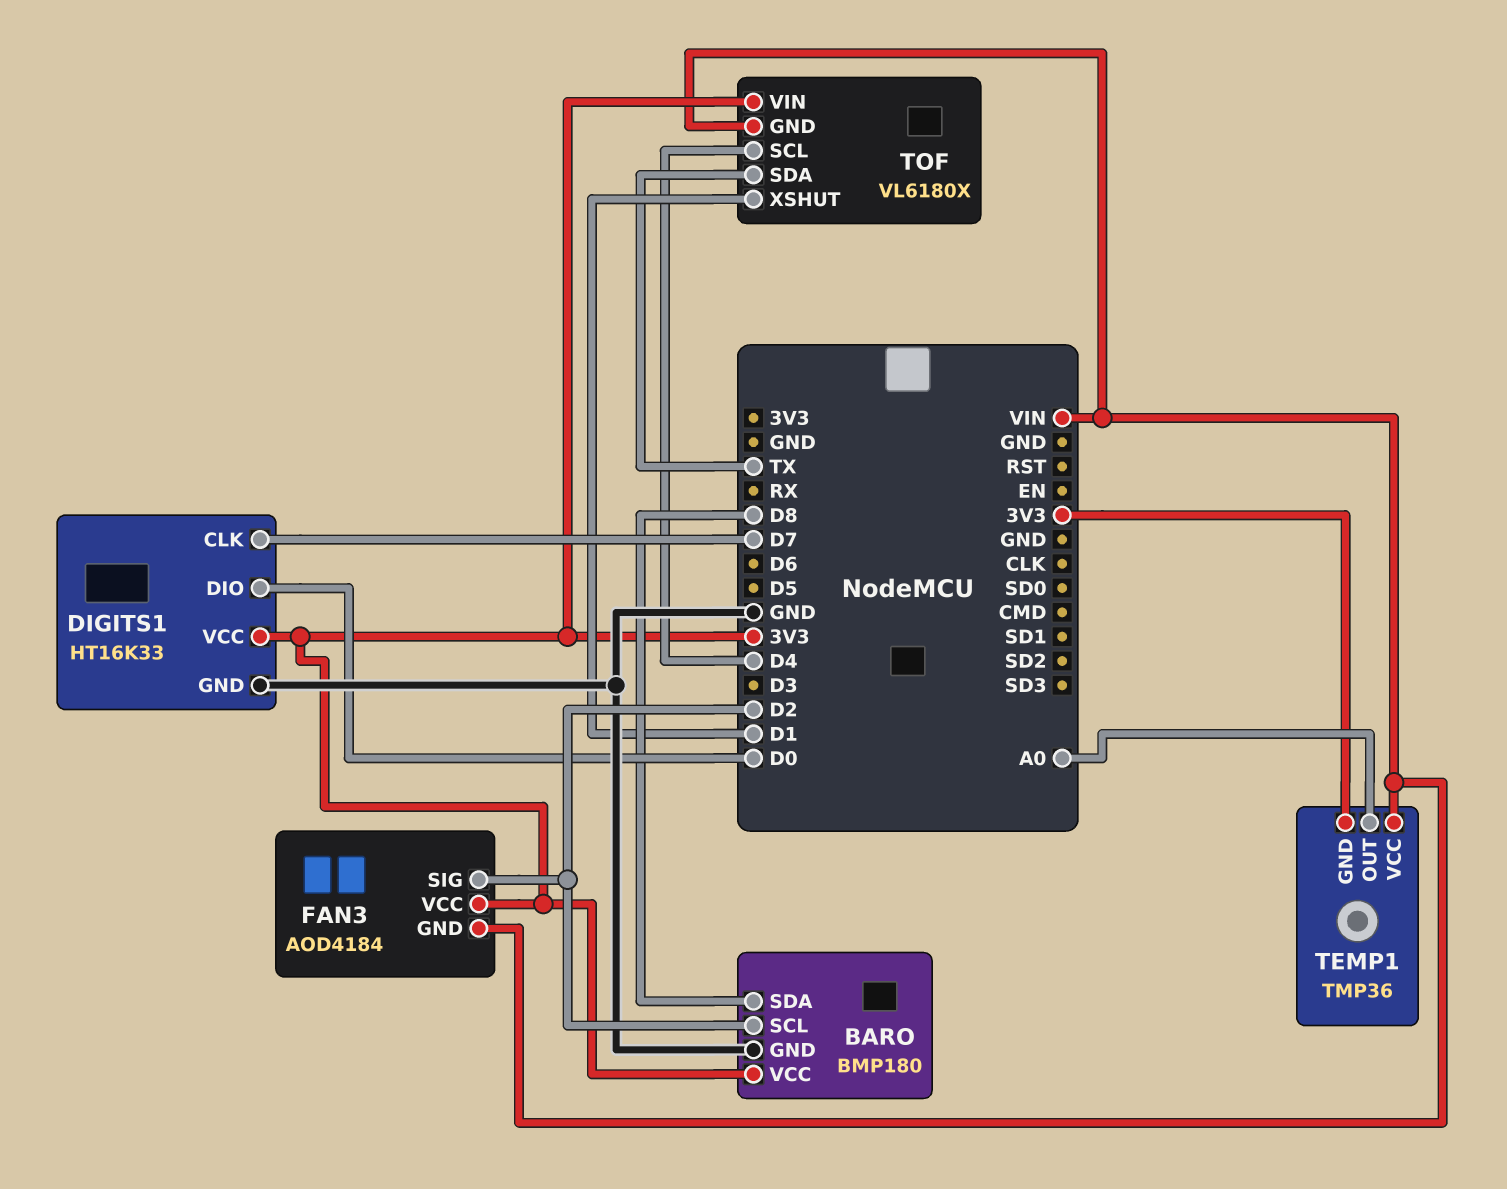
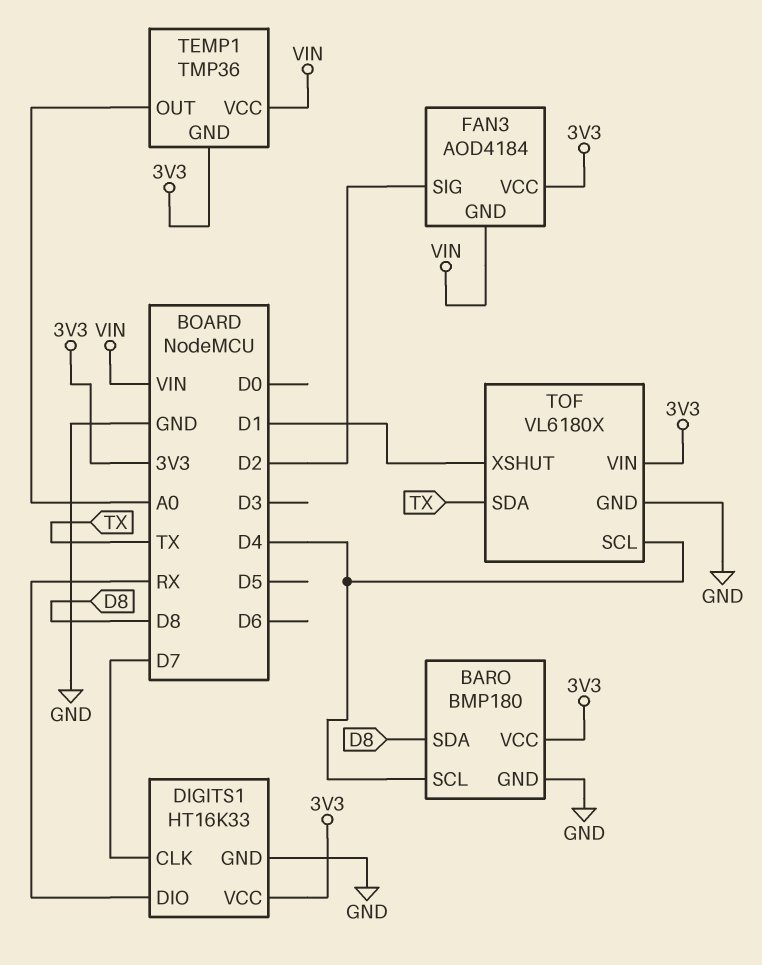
BARO pin SCL: D2 -> D4
DIGITS1 pin DIO: D0 -> RX
TOF pin GND: VIN -> GND

